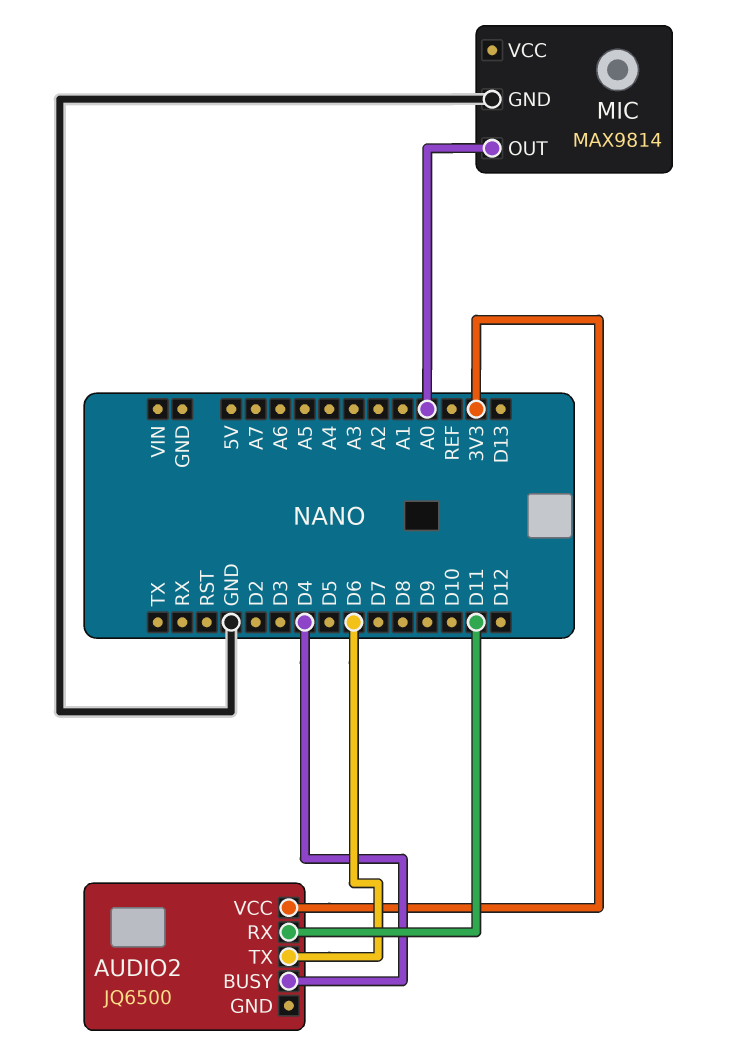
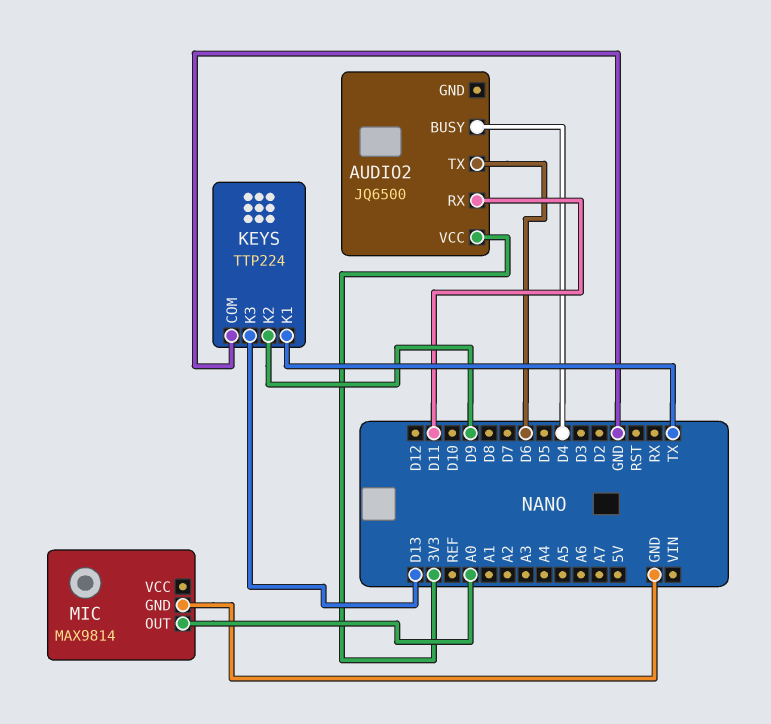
KEYS: none -> TTP224
KEYS pin COM: none -> GND
KEYS pin K1: none -> TX
KEYS pin K2: none -> D9
KEYS pin K3: none -> D13

